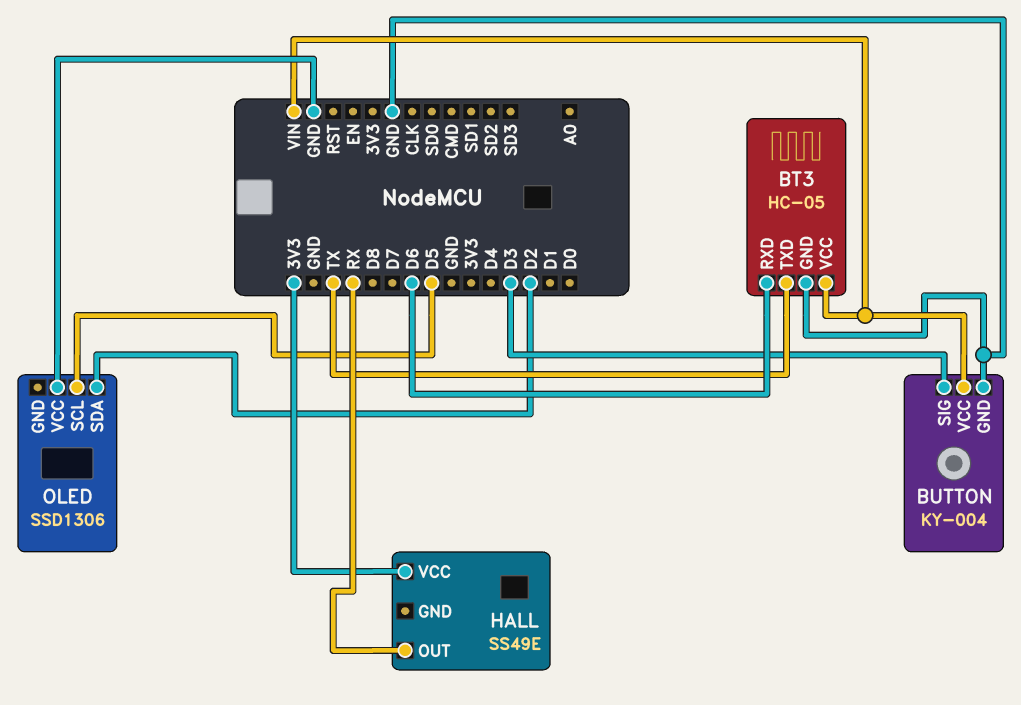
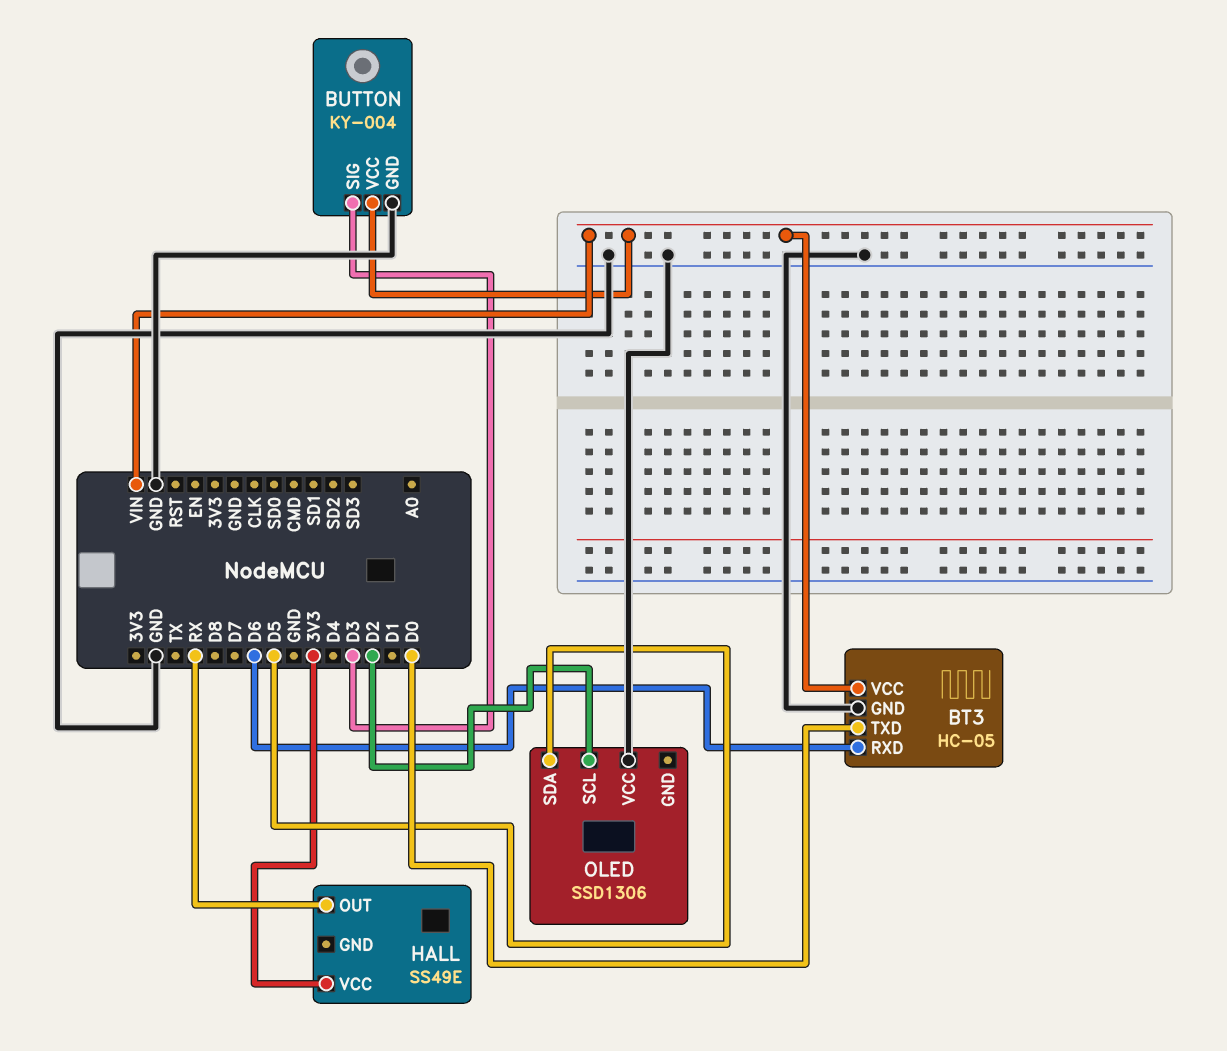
BT3 pin TXD: TX -> D0
OLED pin SCL: D5 -> D2
OLED pin SDA: D2 -> D5

